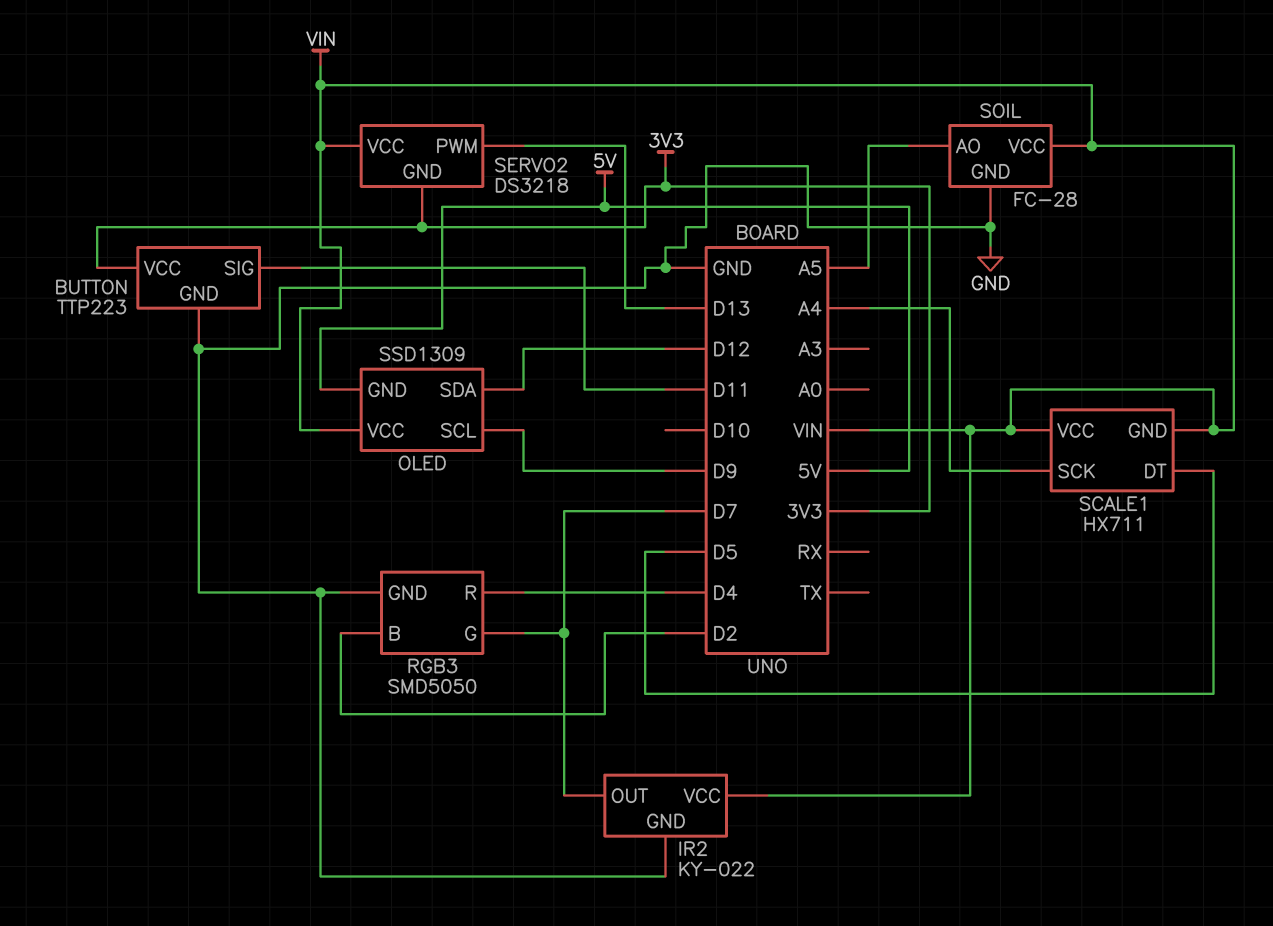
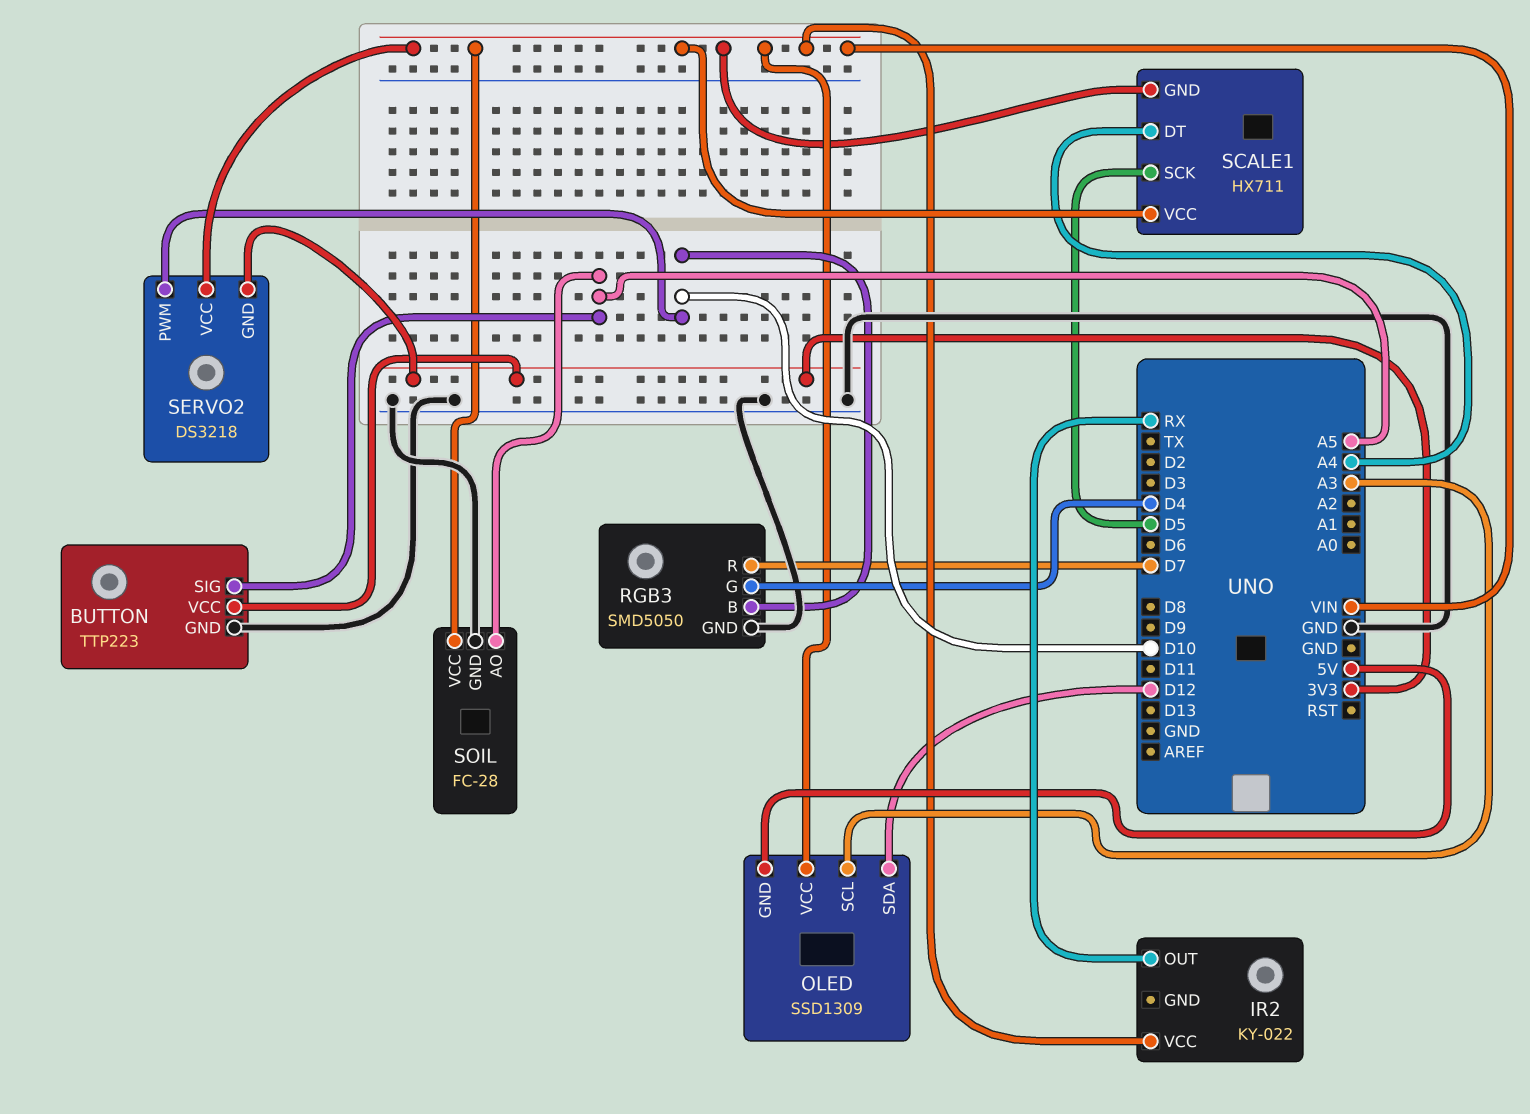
BUTTON pin SIG: D11 -> A5
IR2 pin GND: GND -> none
IR2 pin OUT: D7 -> RX
OLED pin SCL: D9 -> A3
RGB3 pin B: D2 -> D10
RGB3 pin G: D7 -> D4
RGB3 pin R: D4 -> D7
SCALE1 pin DT: D5 -> A4
SCALE1 pin SCK: A4 -> D5
SERVO2 pin PWM: D13 -> D10

